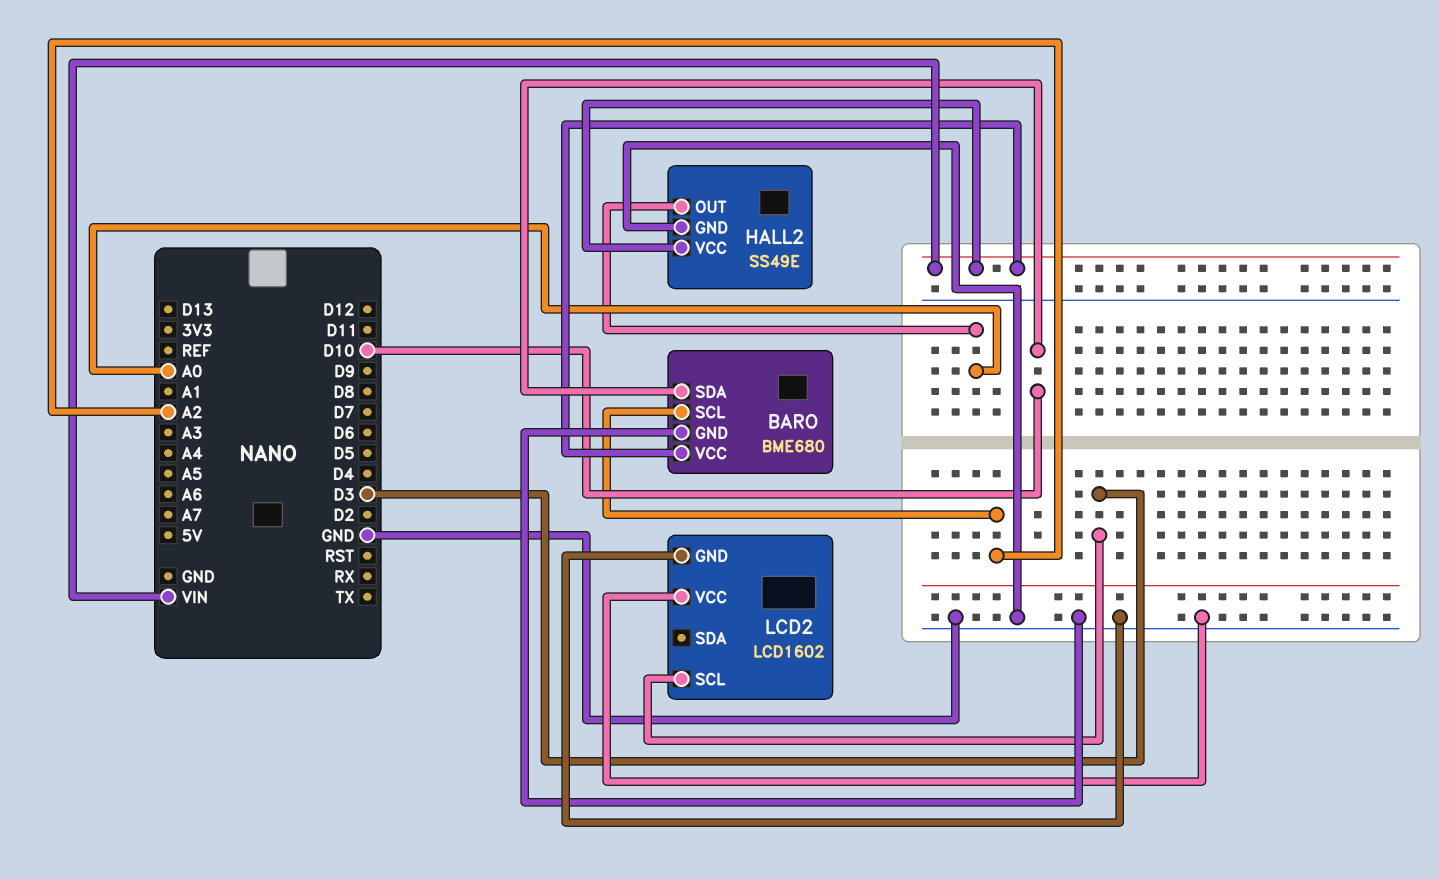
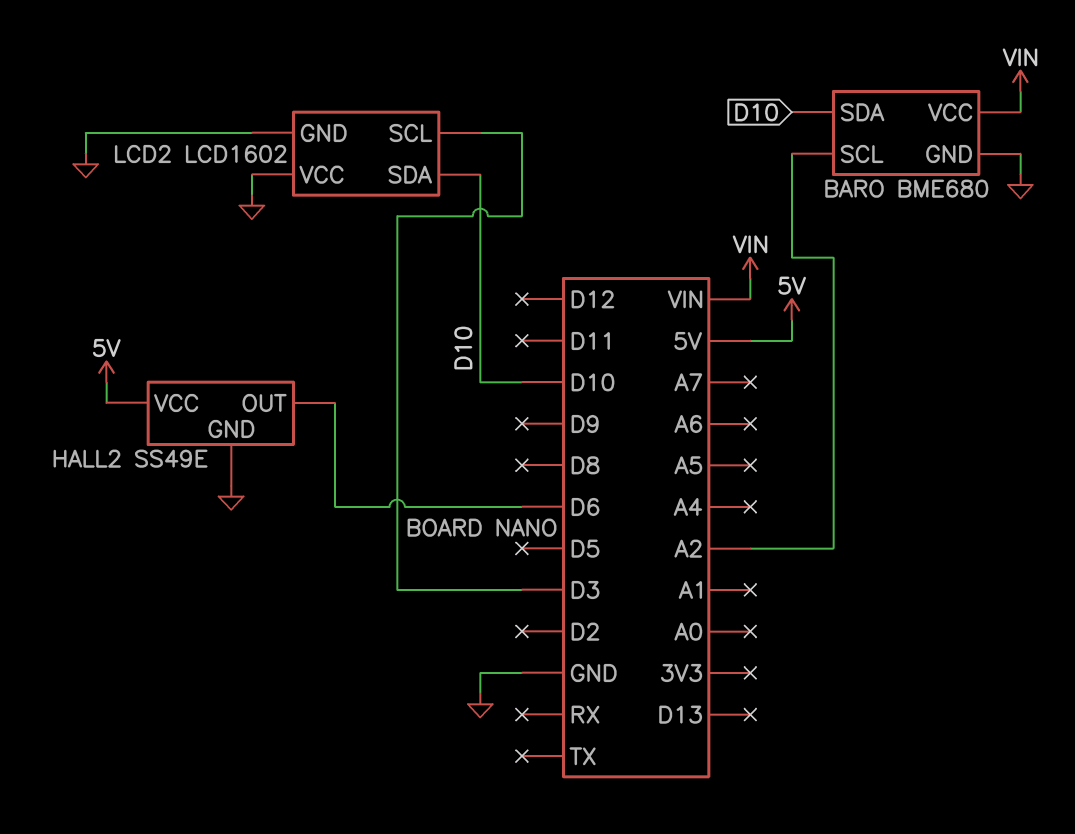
HALL2 pin OUT: A0 -> D6
HALL2 pin VCC: VIN -> 5V
LCD2 pin SDA: none -> D10

